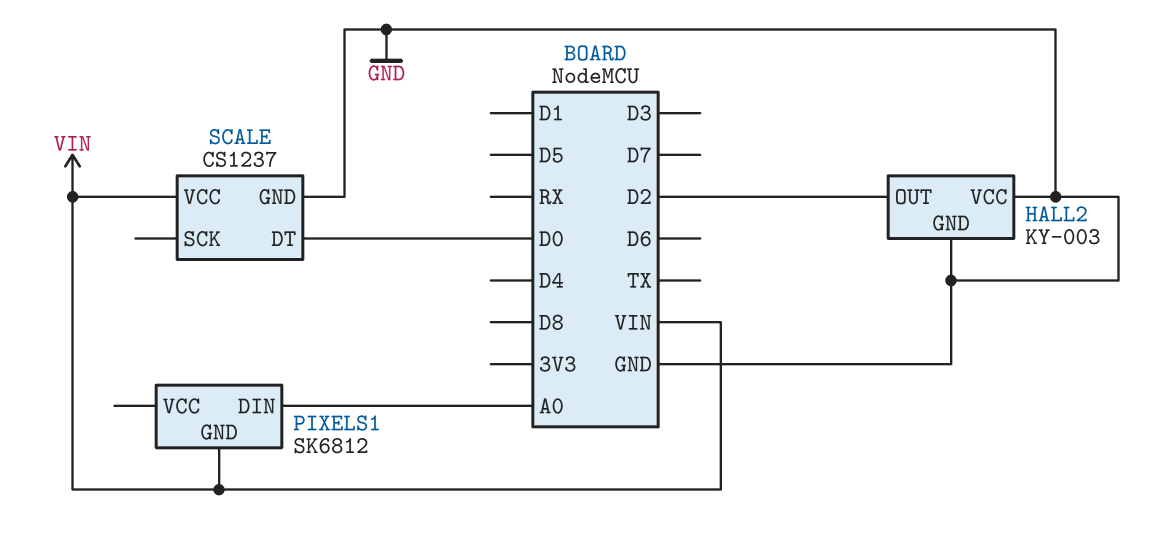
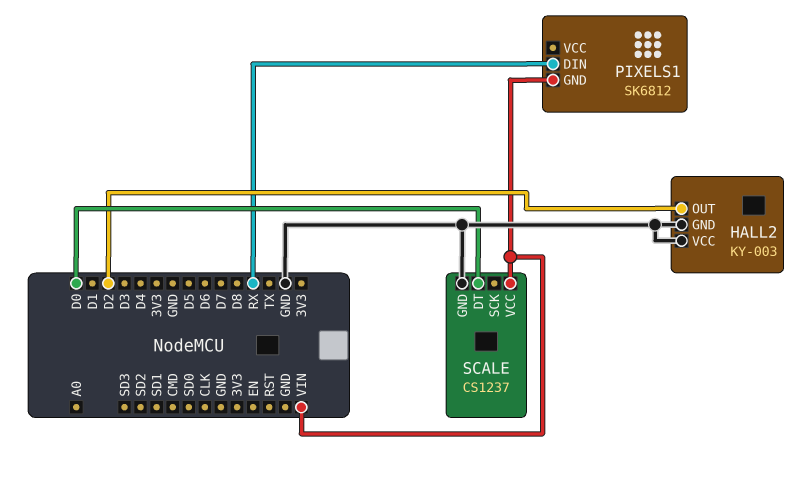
PIXELS1 pin DIN: A0 -> RX

